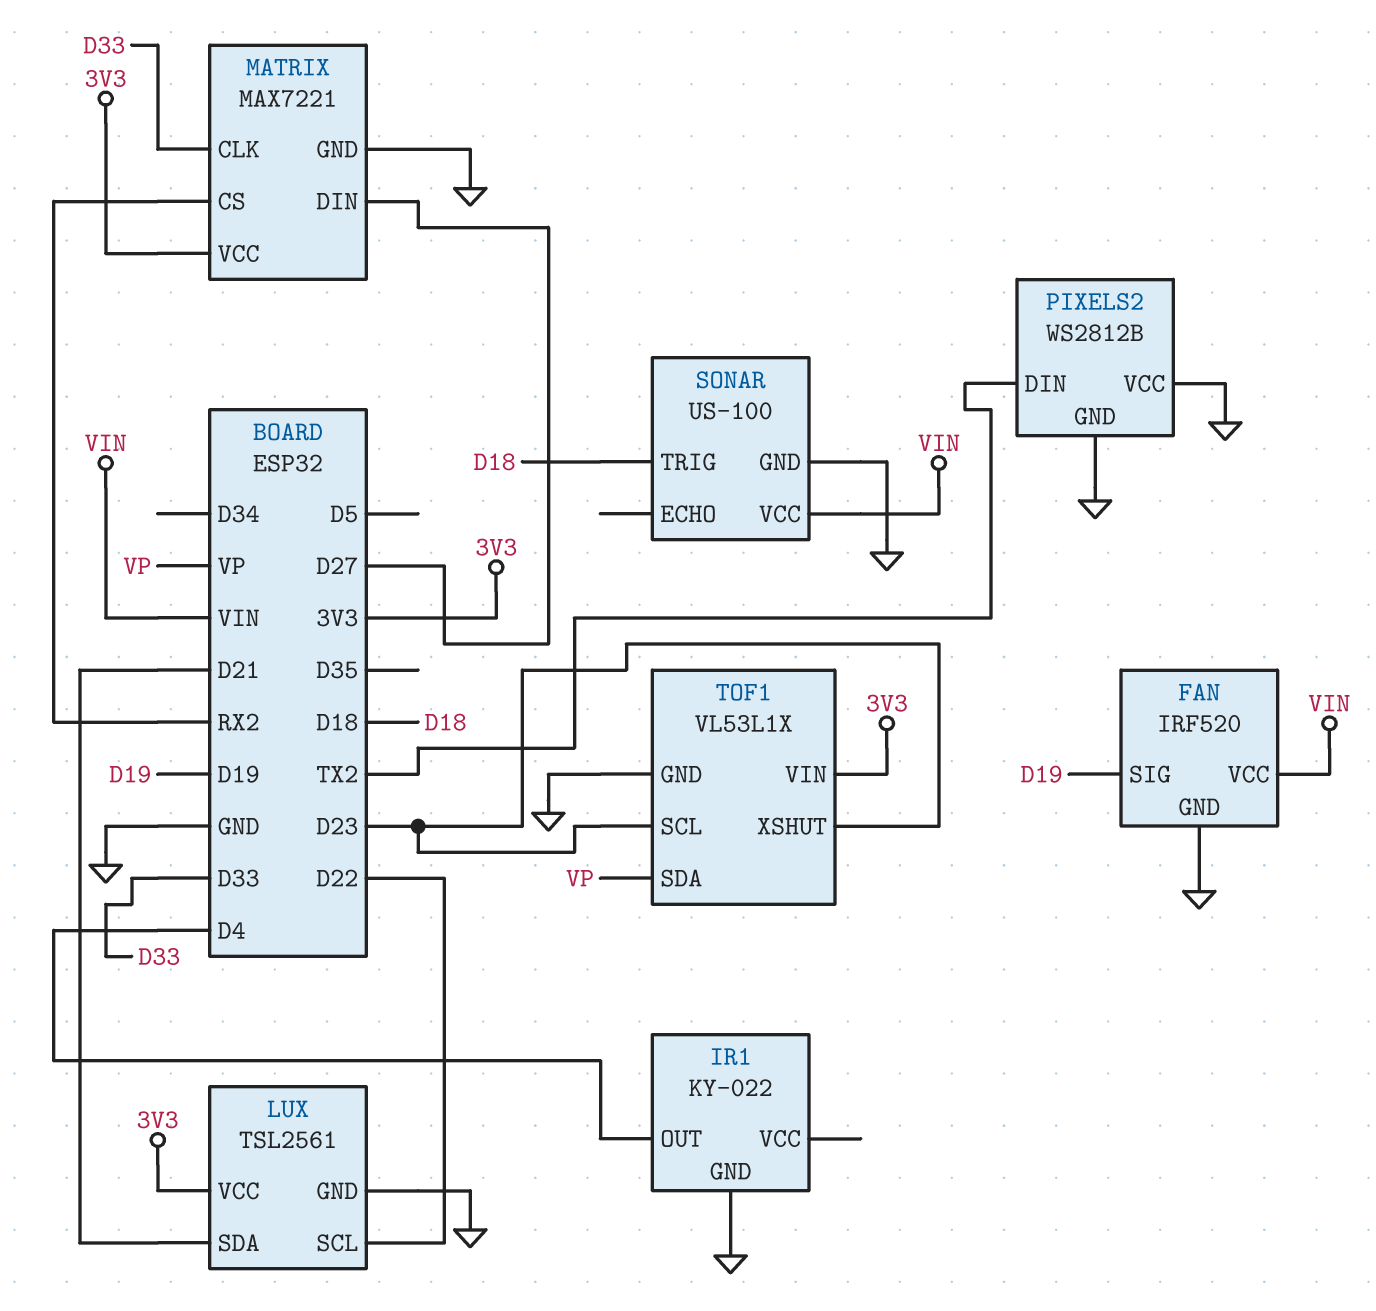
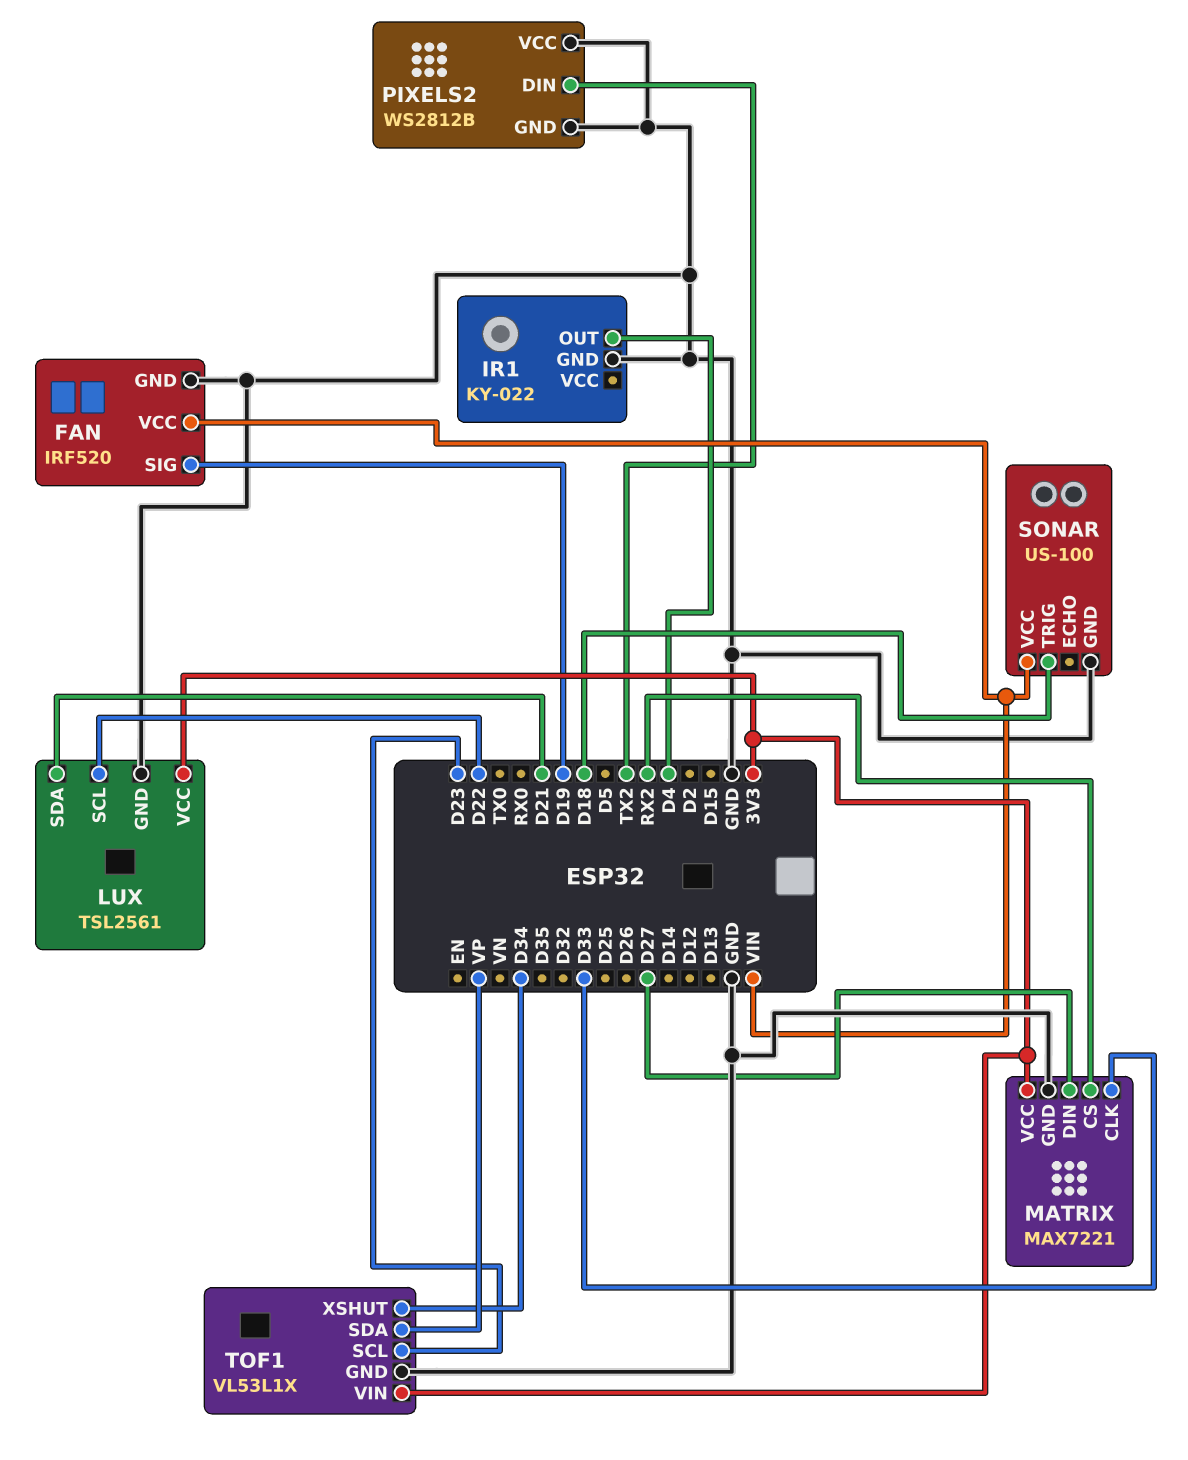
TOF1 pin XSHUT: D23 -> D34

